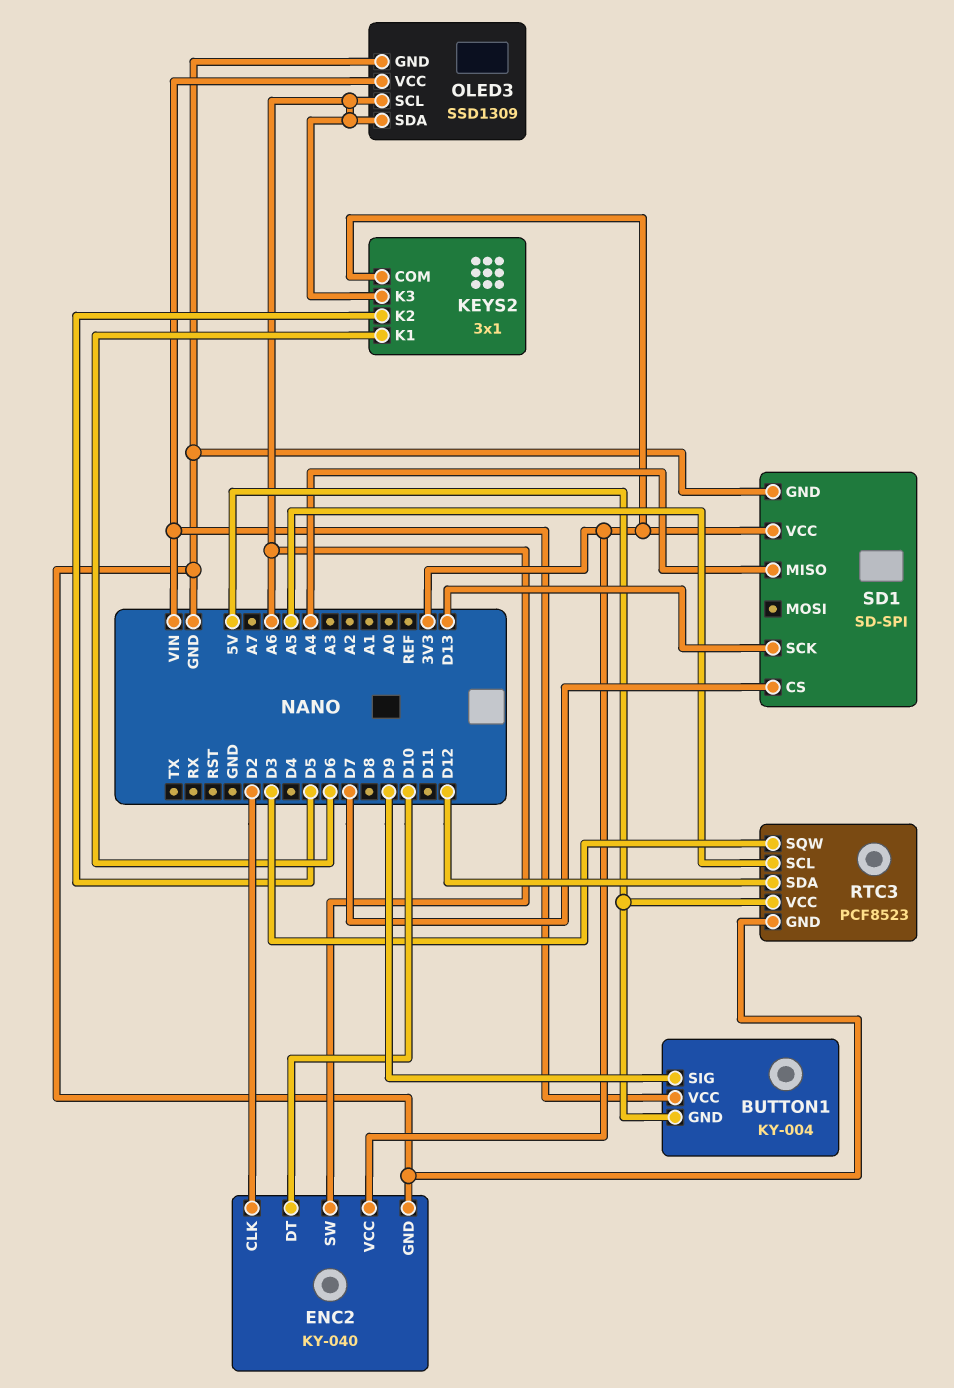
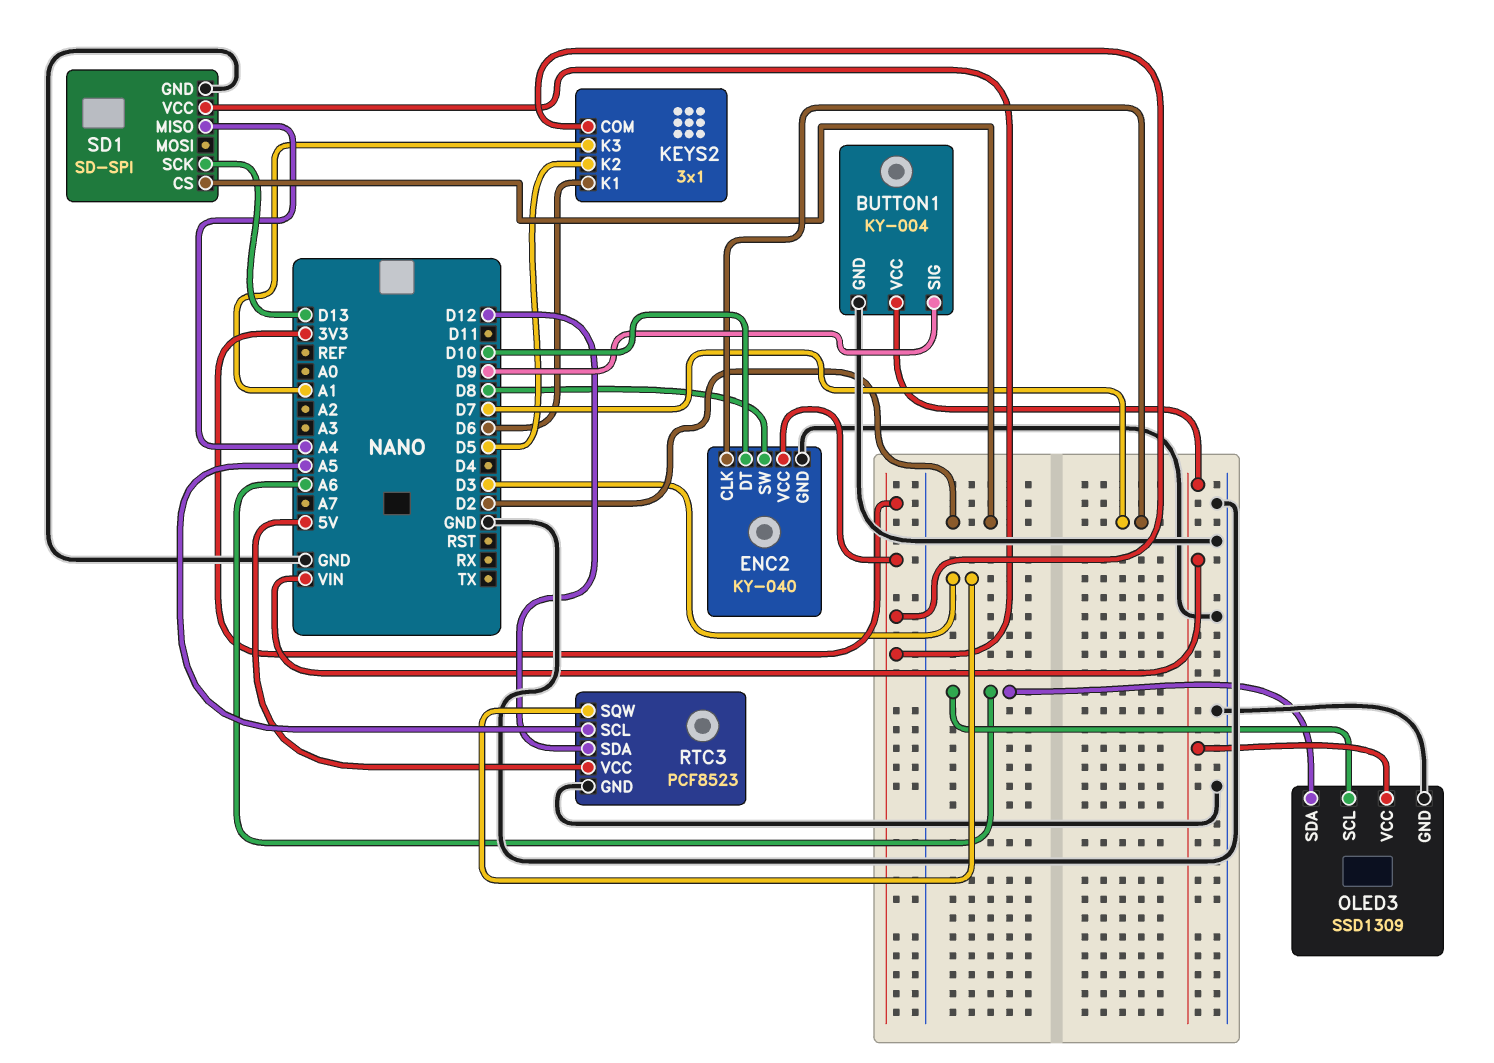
BUTTON1 pin GND: 5V -> GND
ENC2 pin CLK: D2 -> D7
ENC2 pin SW: A6 -> D8
KEYS2 pin K3: A6 -> A1
SD1 pin CS: D7 -> D2

